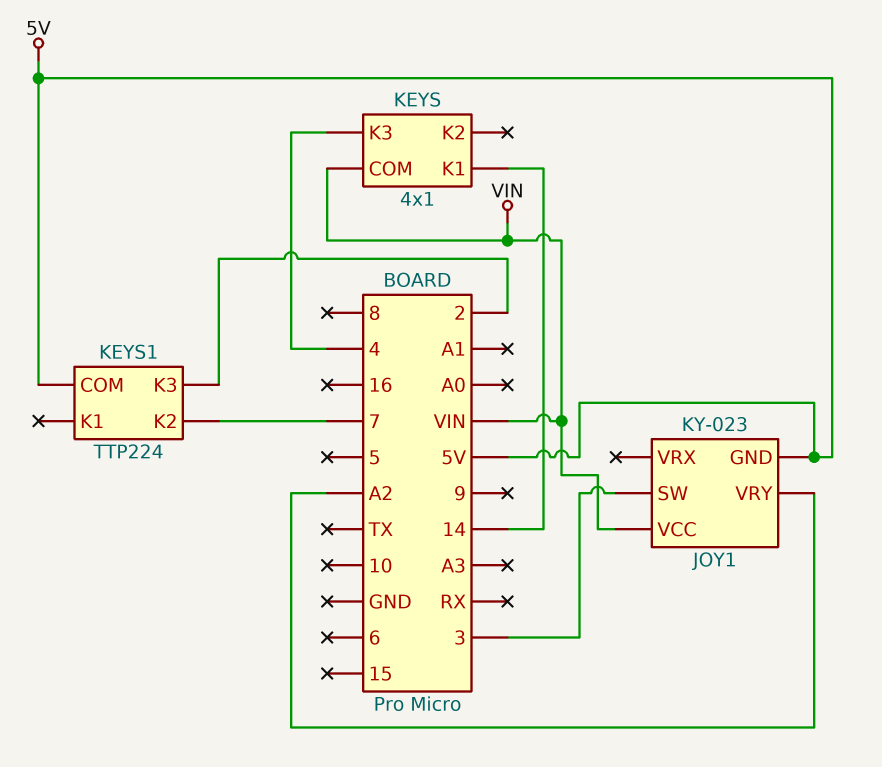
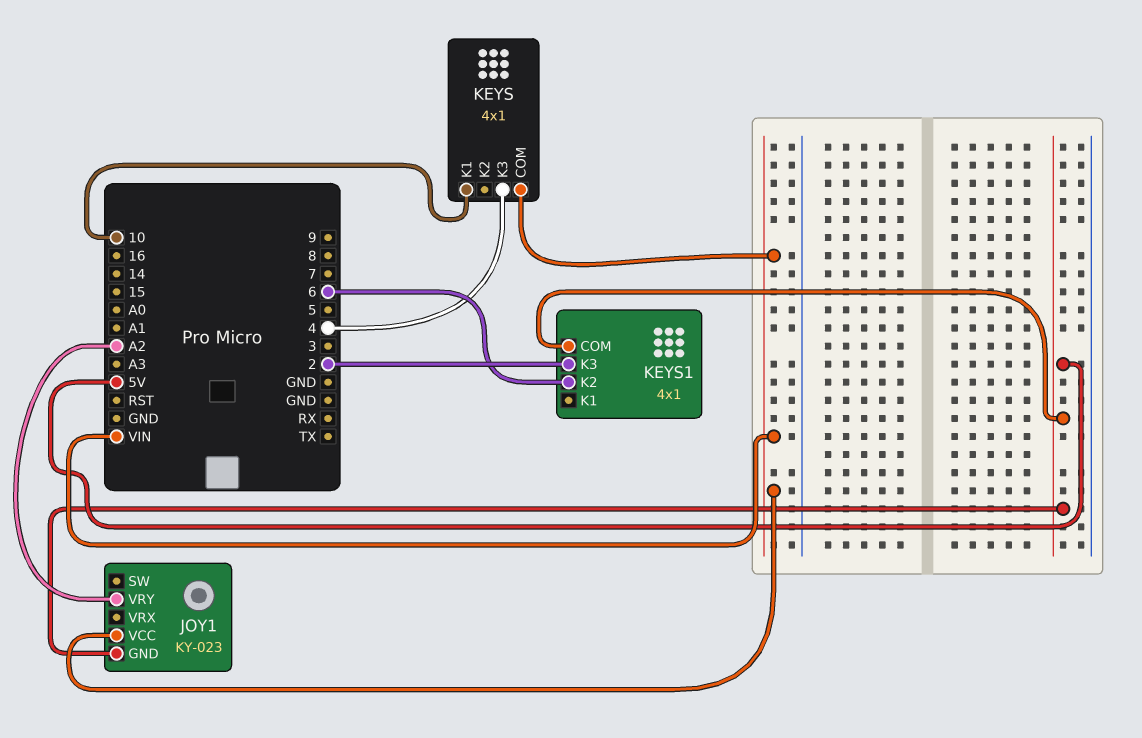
JOY1 pin SW: 3 -> none
KEYS pin K1: 14 -> 10
KEYS1: TTP224 -> 4x1
KEYS1 pin K2: 7 -> 6

